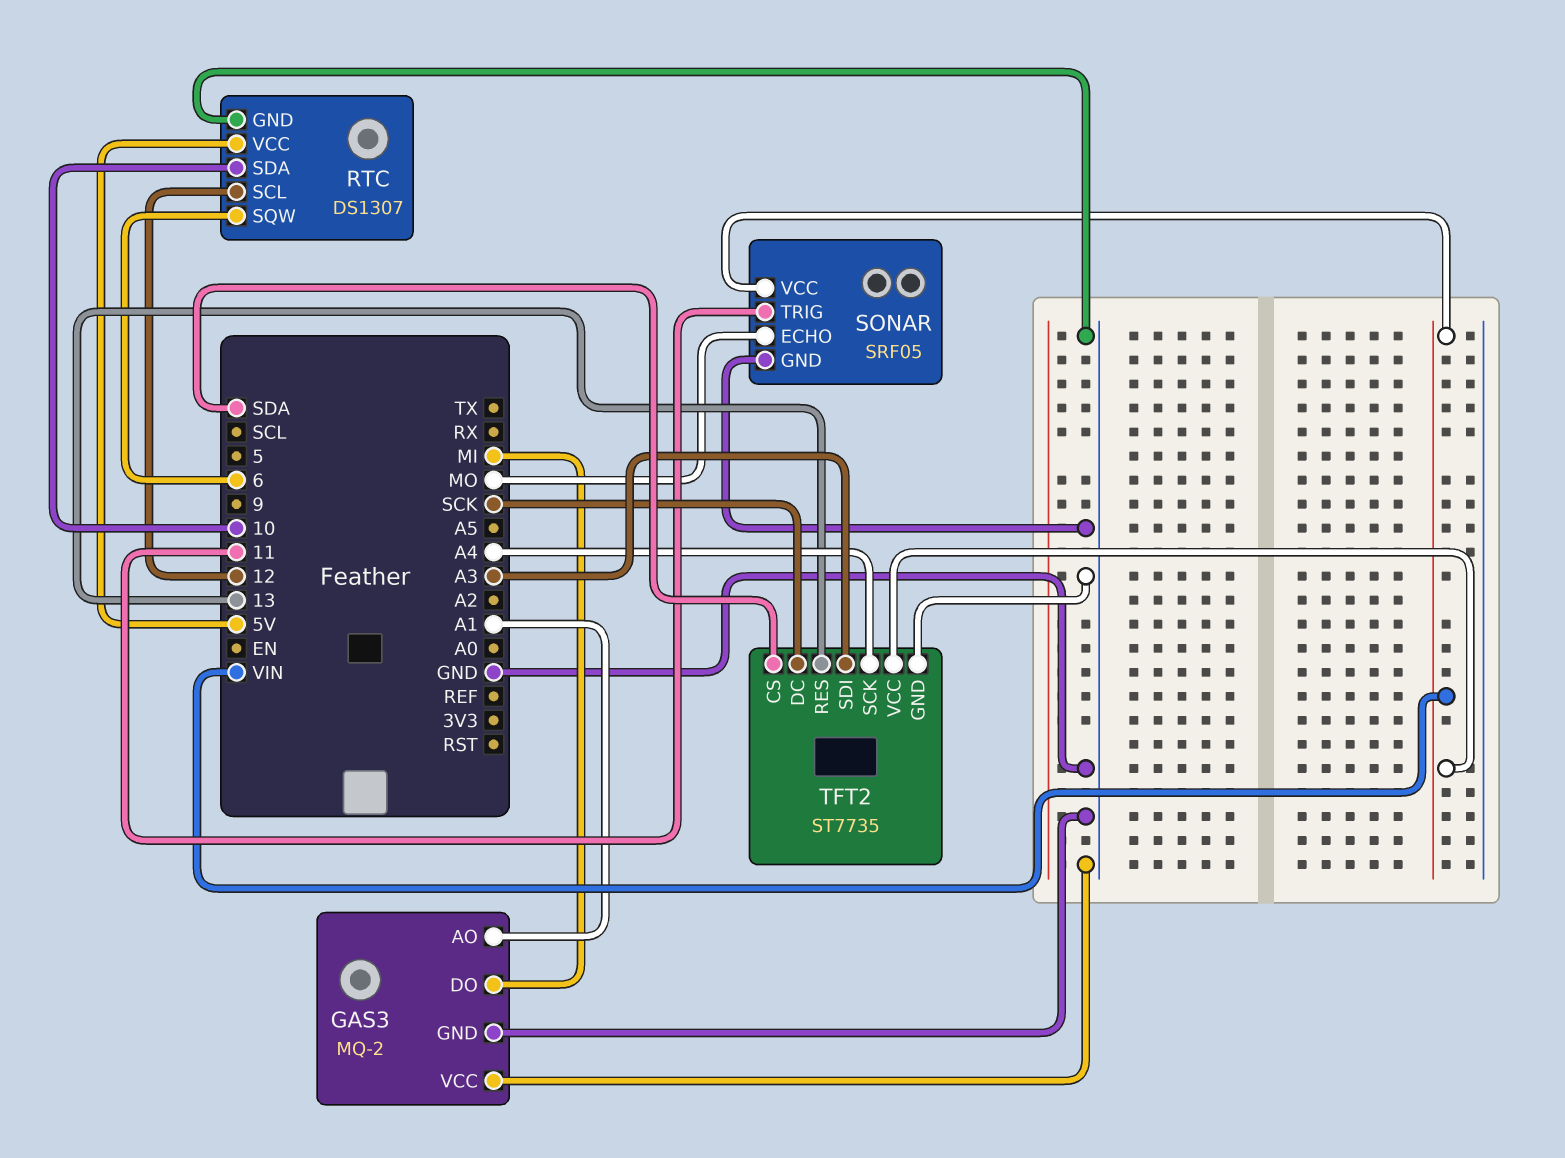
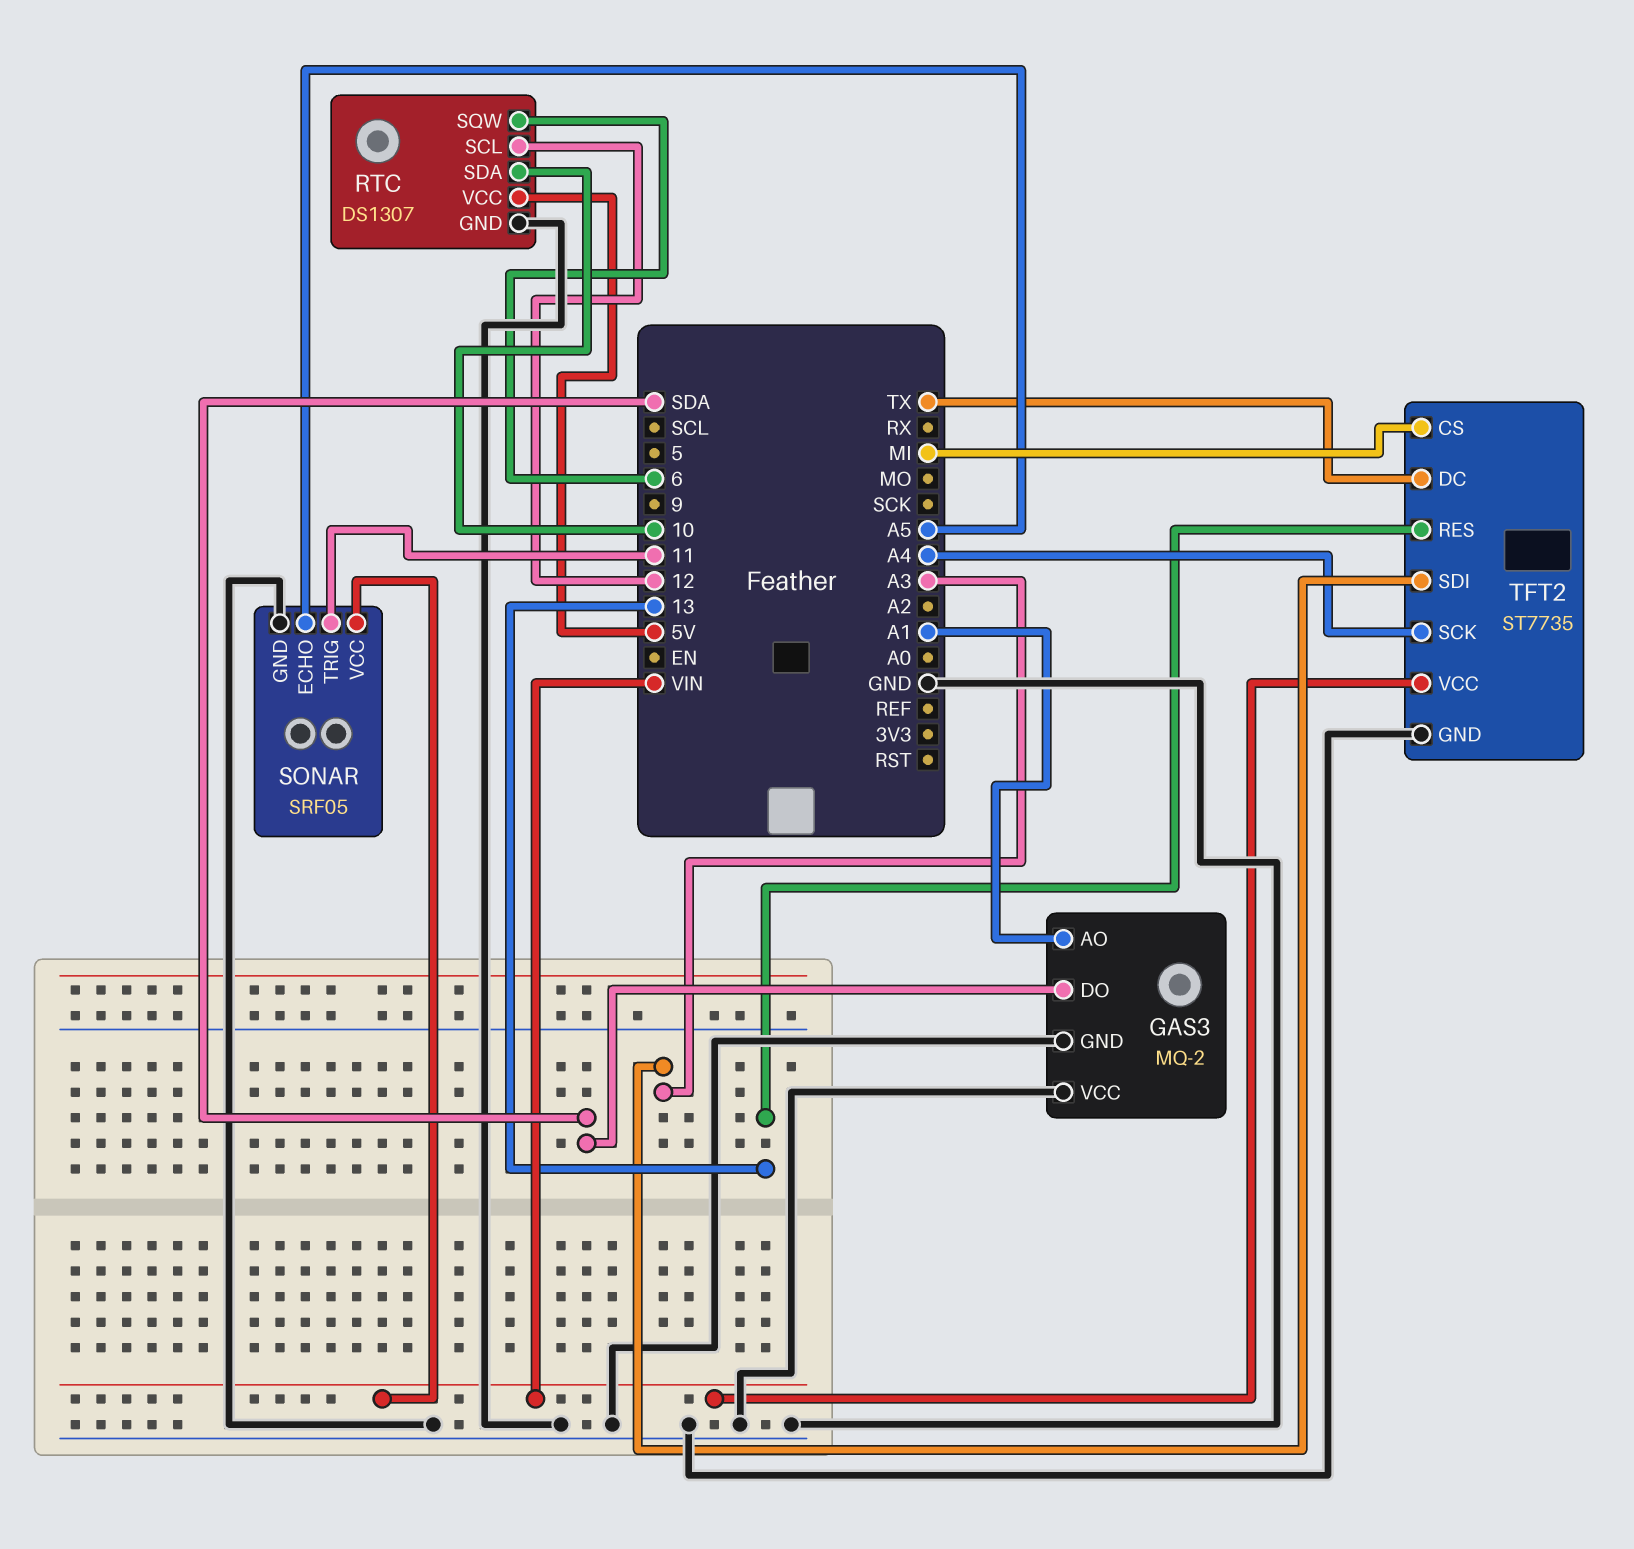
GAS3 pin DO: MI -> SDA
SONAR pin ECHO: MO -> A5
TFT2 pin CS: SDA -> MI
TFT2 pin DC: SCK -> TX

